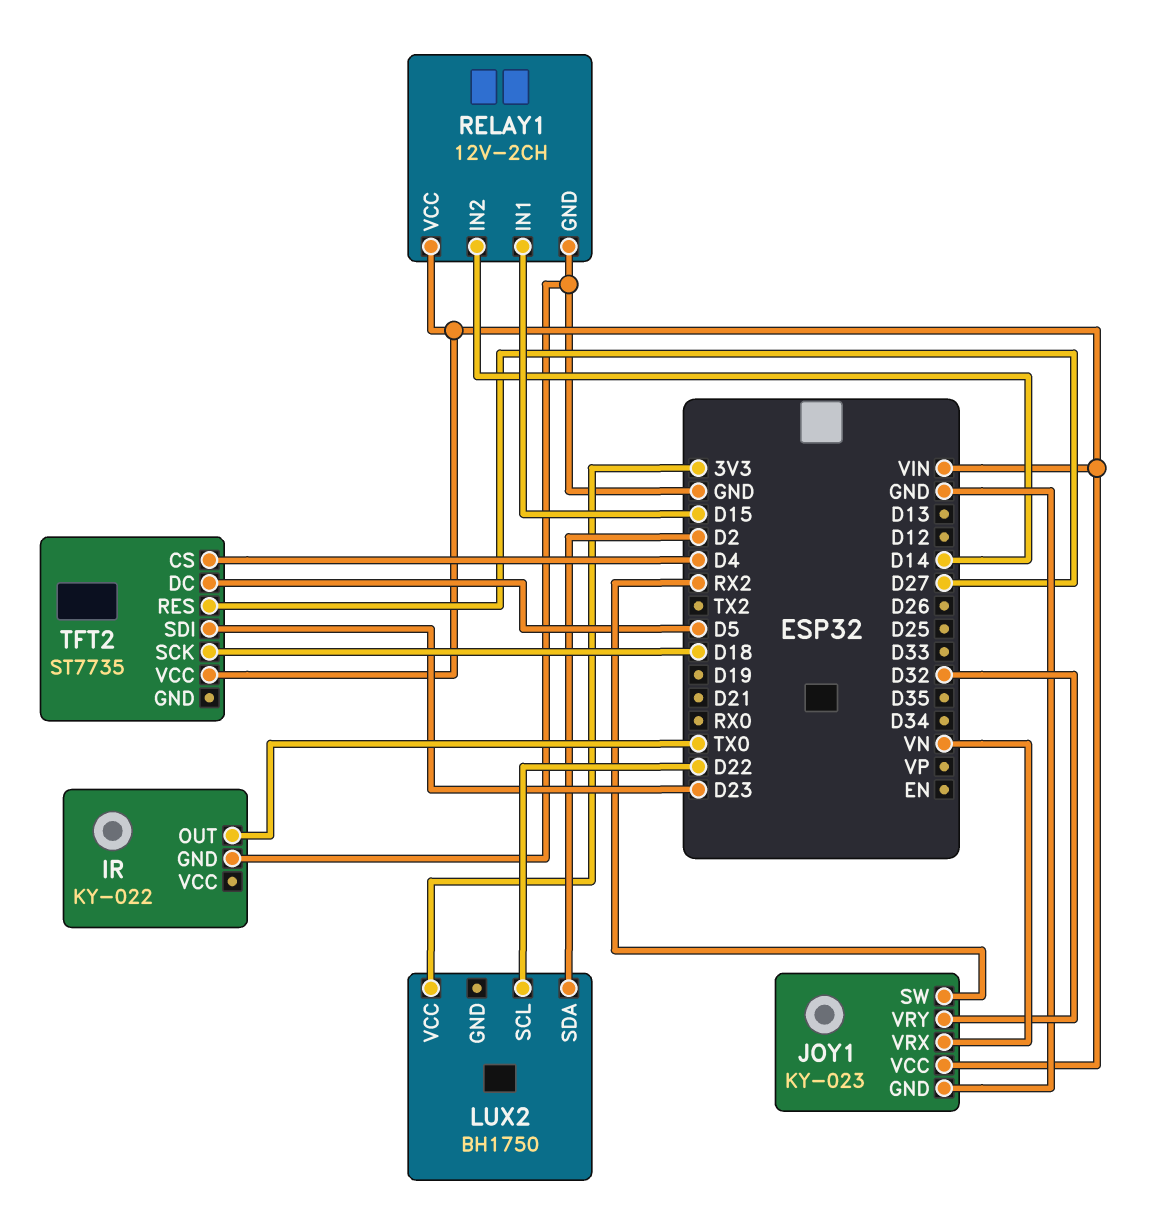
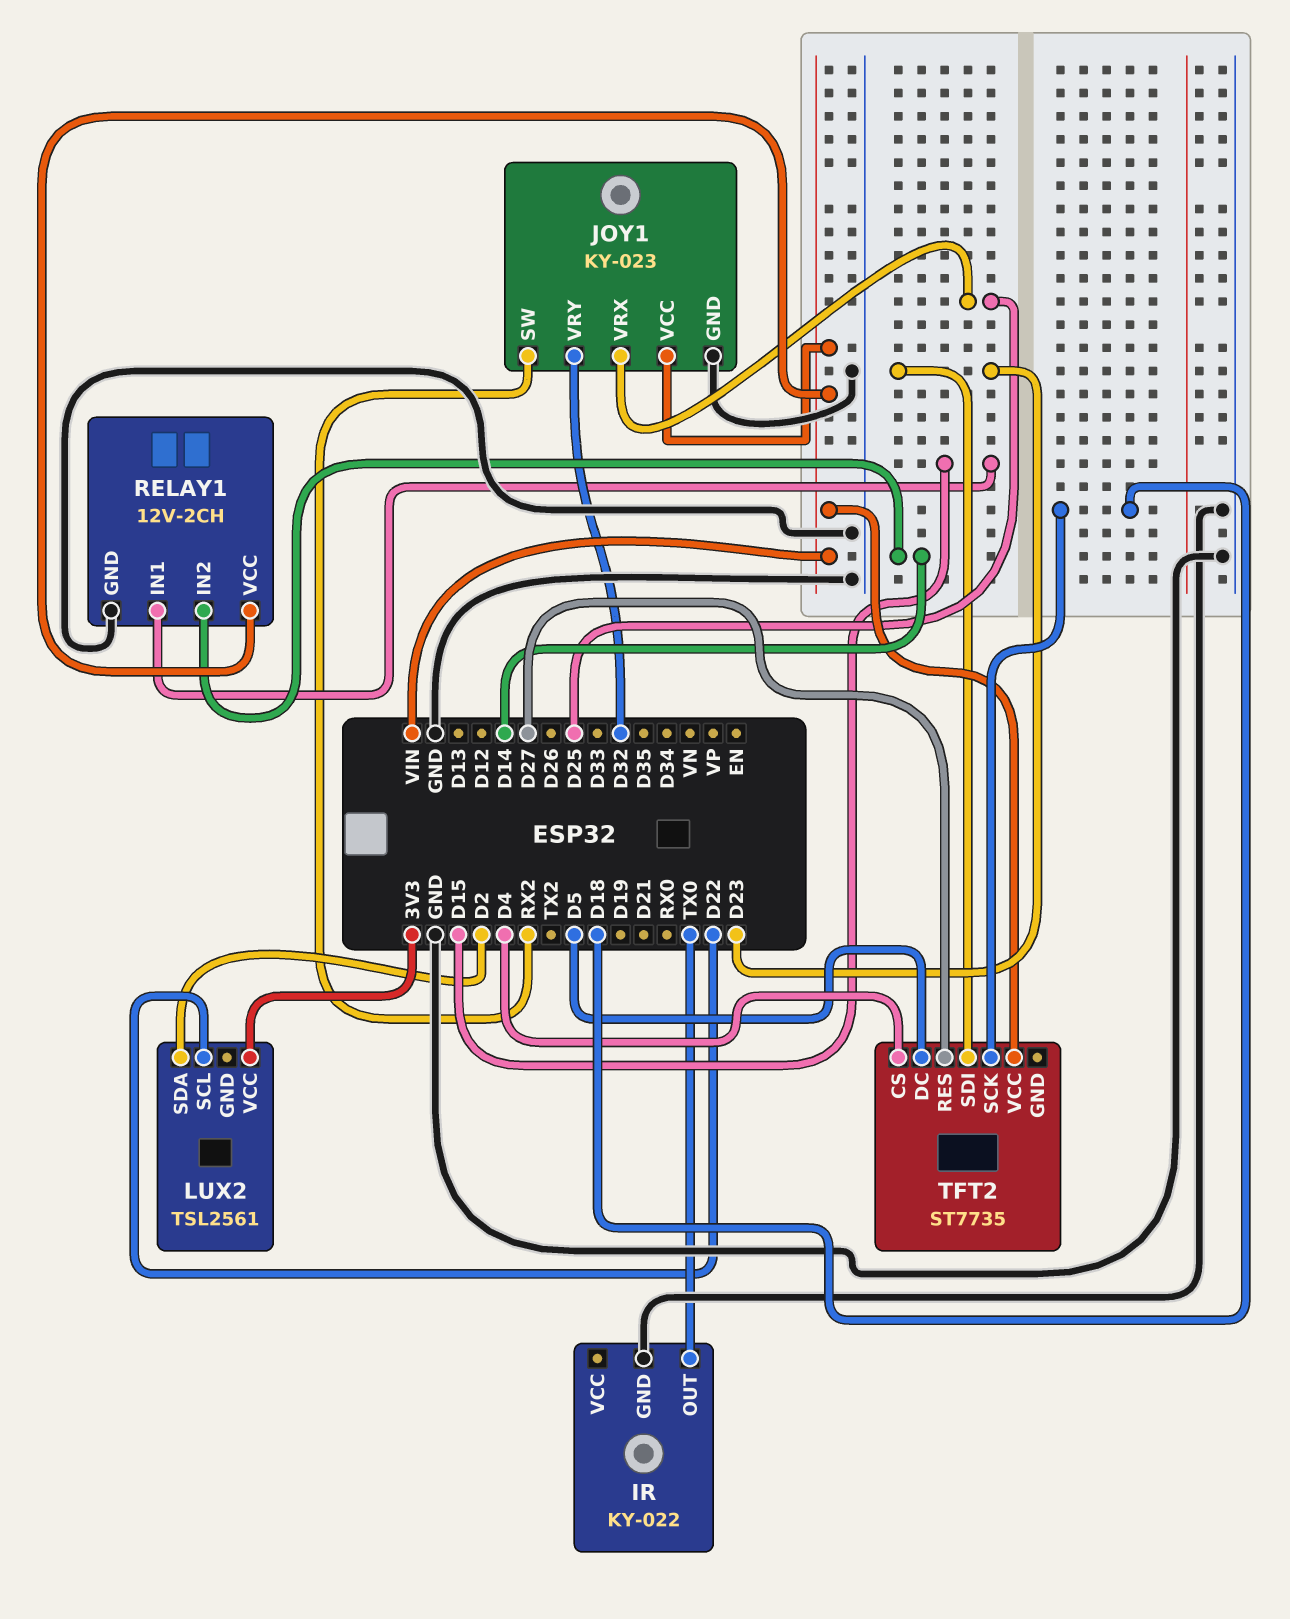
JOY1 pin VRX: VN -> D25
LUX2: BH1750 -> TSL2561

